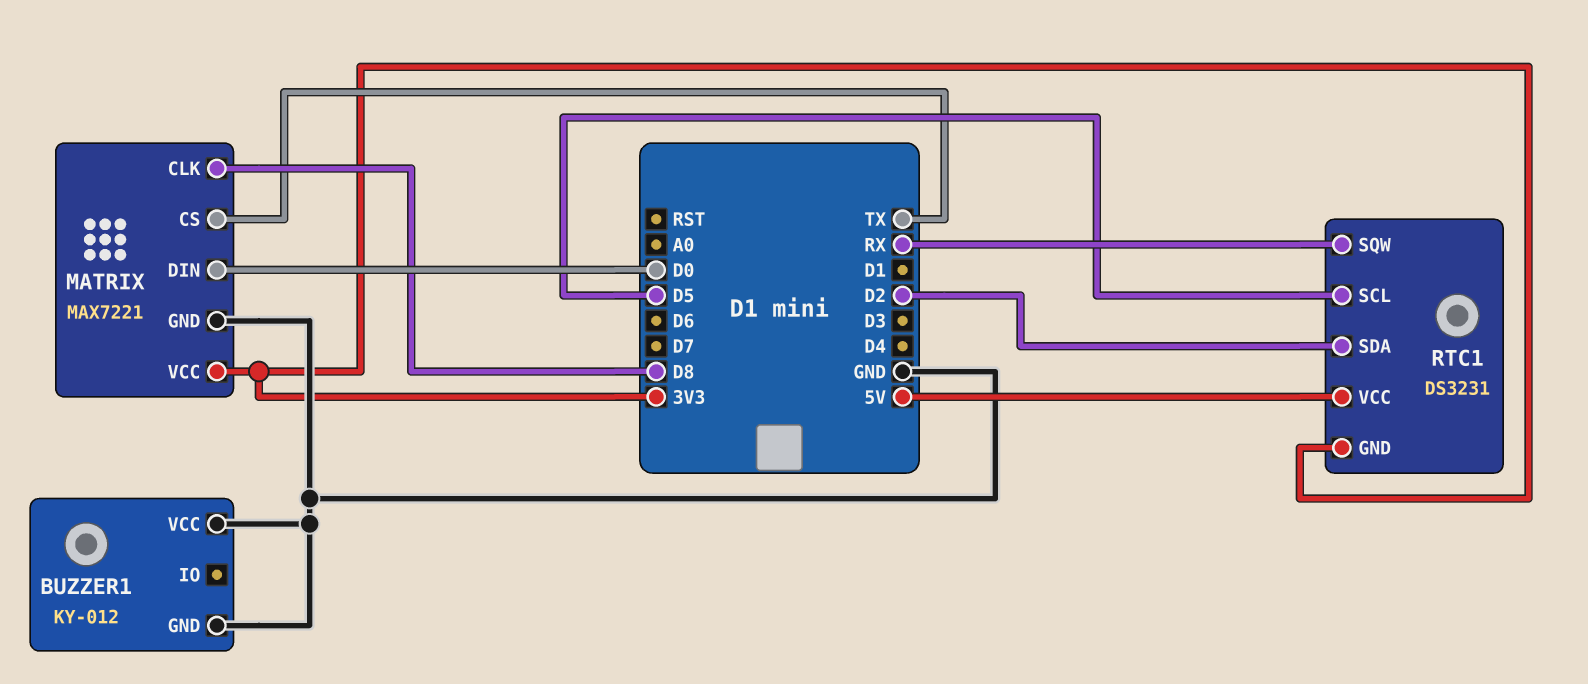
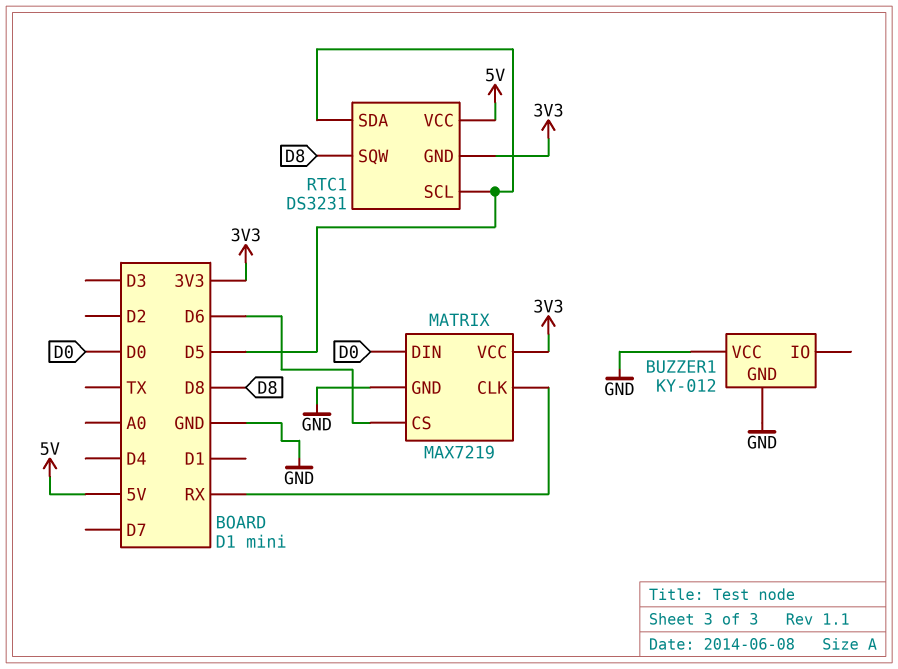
MATRIX: MAX7221 -> MAX7219
MATRIX pin CLK: D8 -> RX
MATRIX pin CS: TX -> D6
RTC1 pin SDA: D2 -> D5
RTC1 pin SQW: RX -> D8

